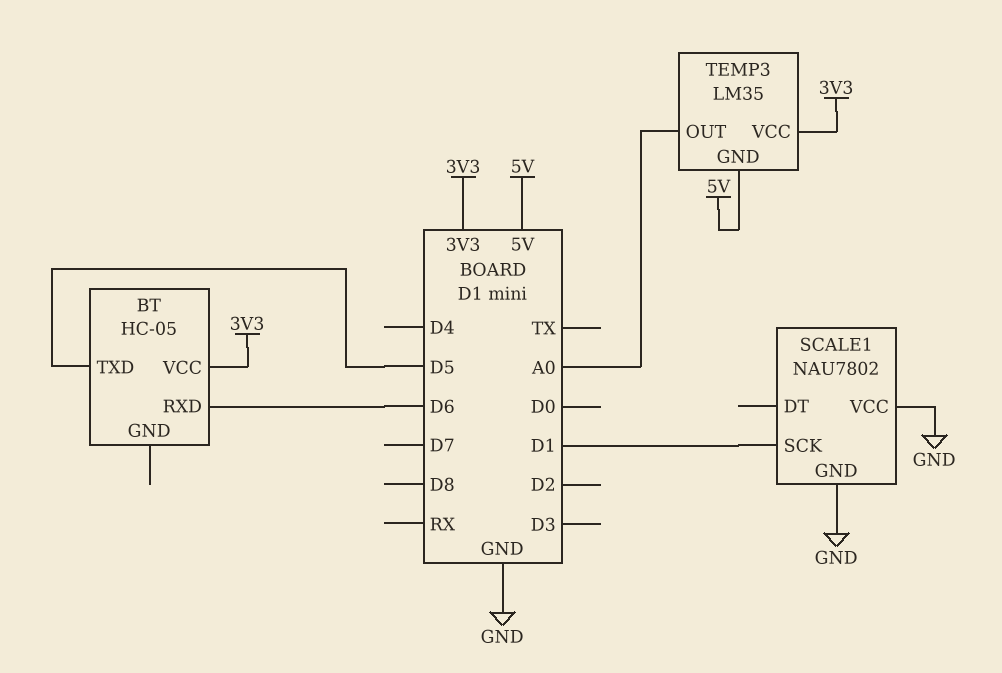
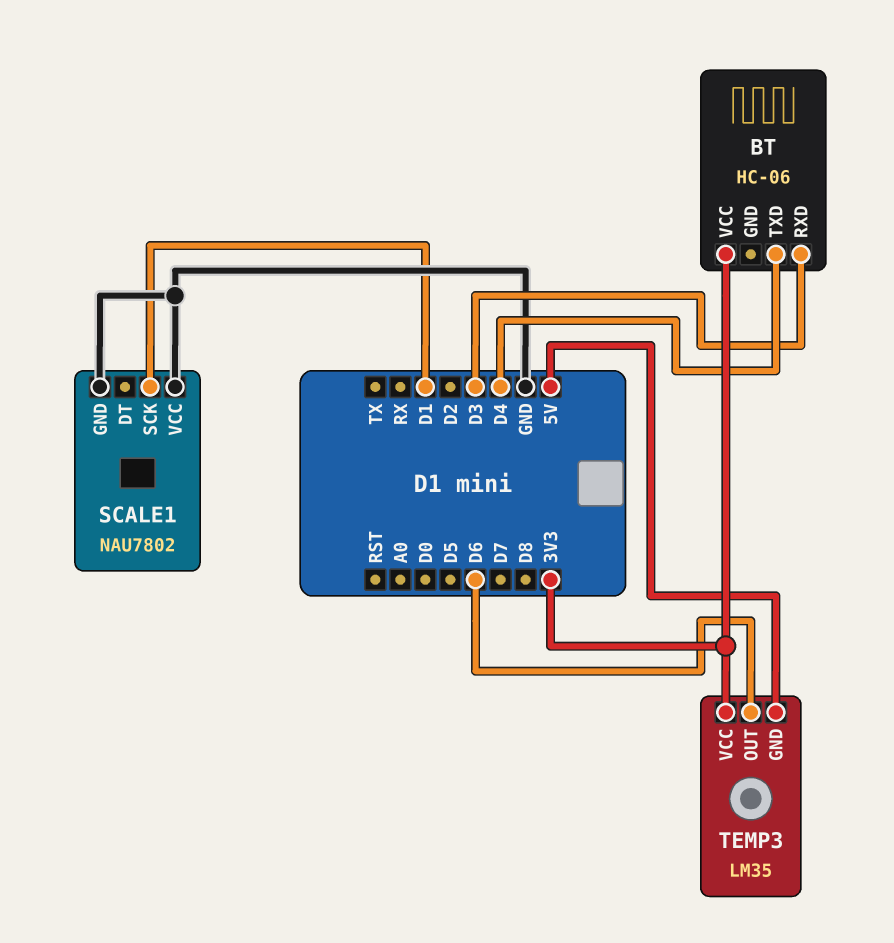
BT: HC-05 -> HC-06
BT pin RXD: D6 -> D3
BT pin TXD: D5 -> D4
TEMP3 pin OUT: A0 -> D6

